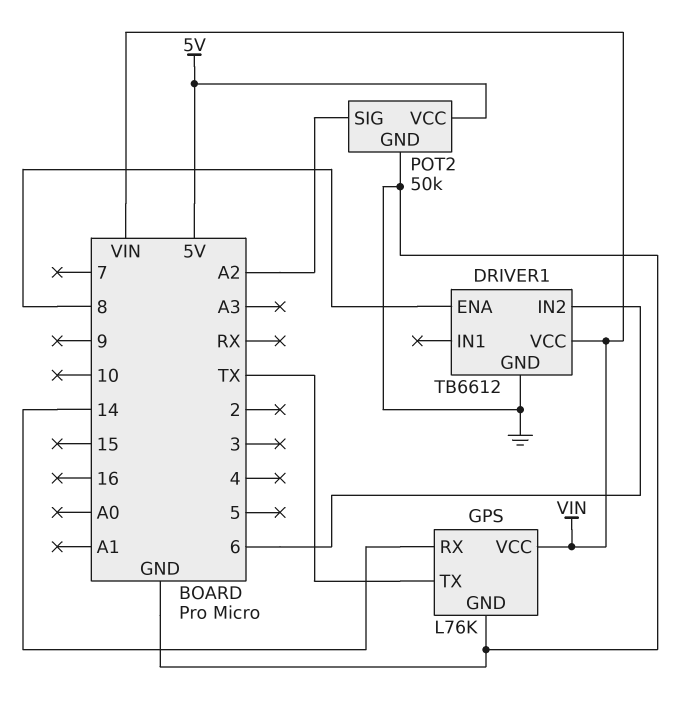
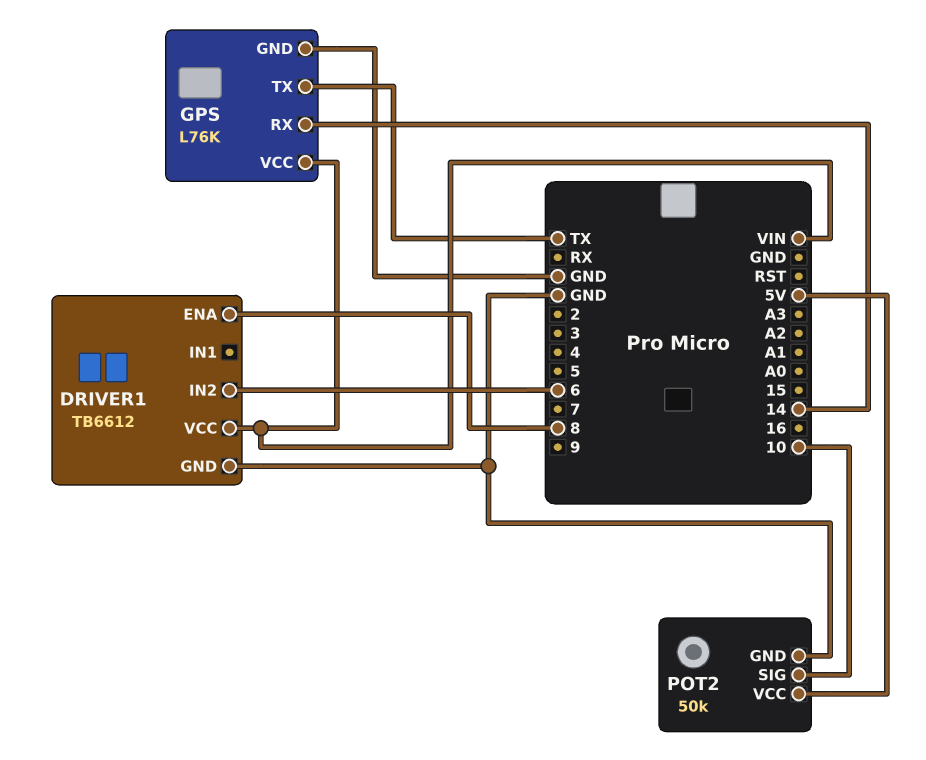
POT2 pin SIG: A2 -> 10

